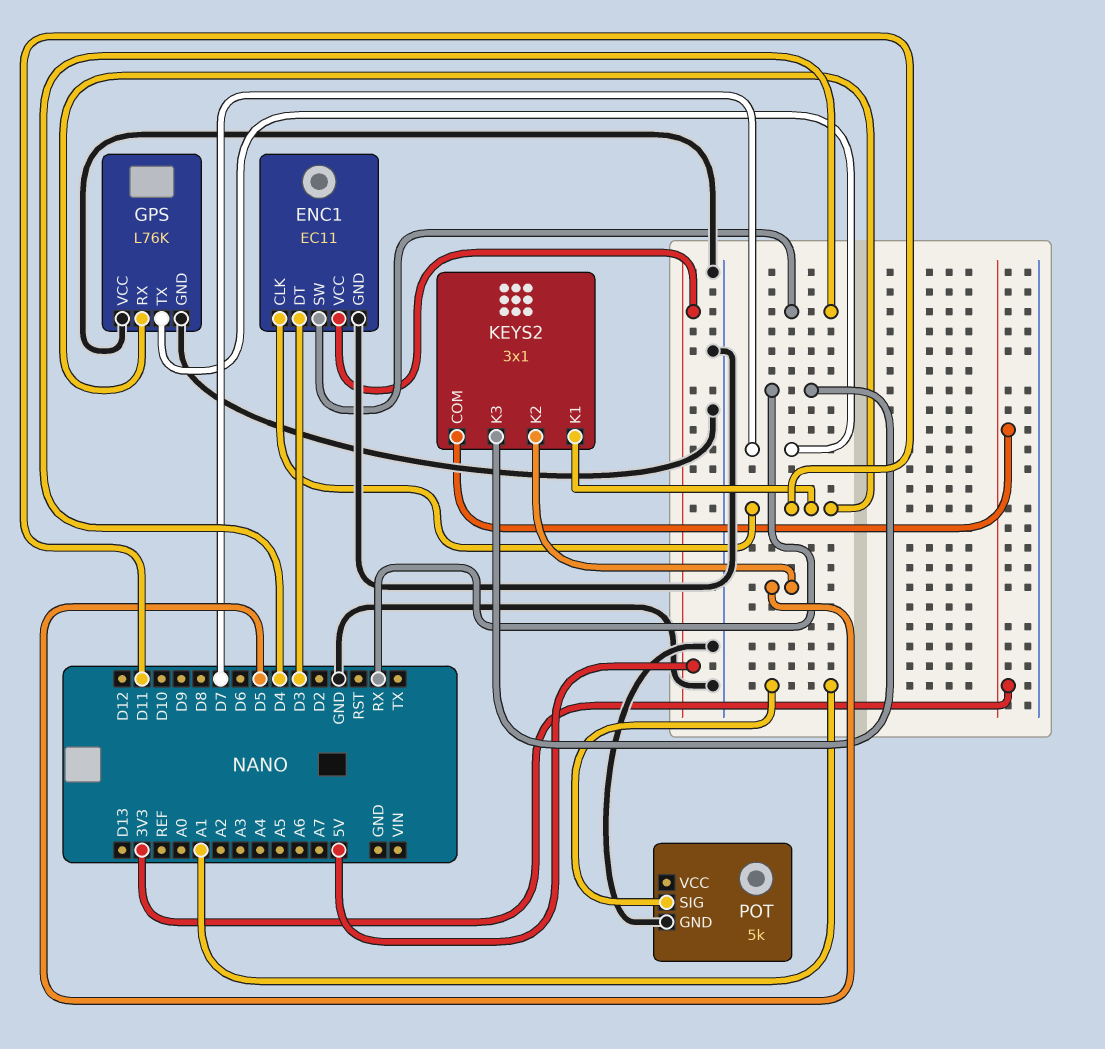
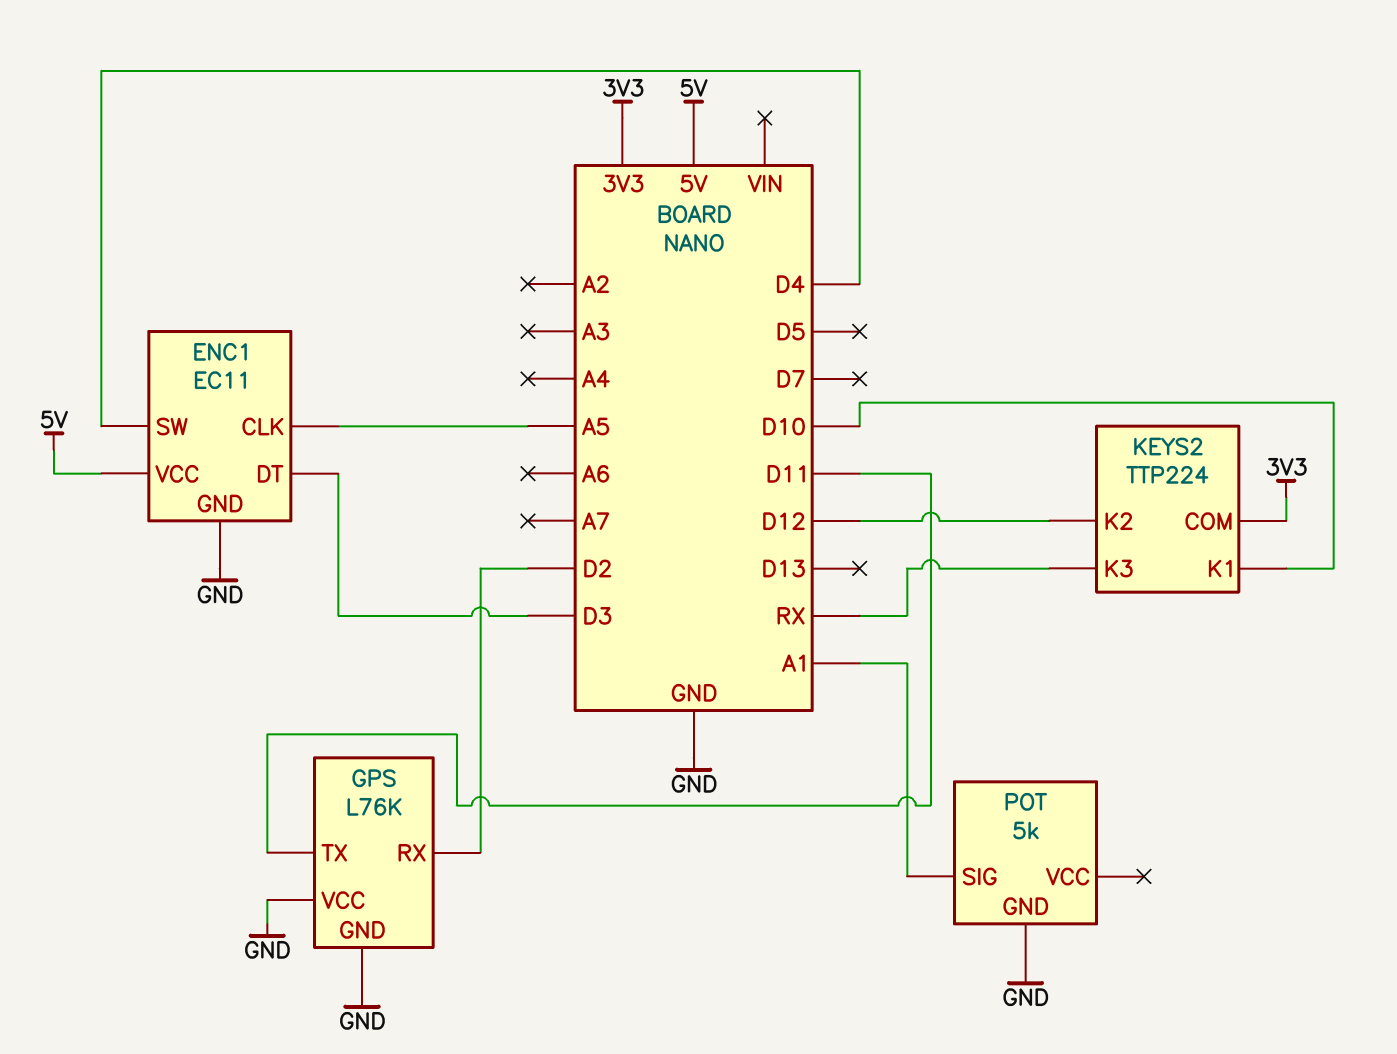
ENC1 pin CLK: D11 -> A5
GPS pin RX: D11 -> D2
GPS pin TX: D7 -> D11
KEYS2: 3x1 -> TTP224
KEYS2 pin K1: D11 -> D10
KEYS2 pin K2: D5 -> D12

